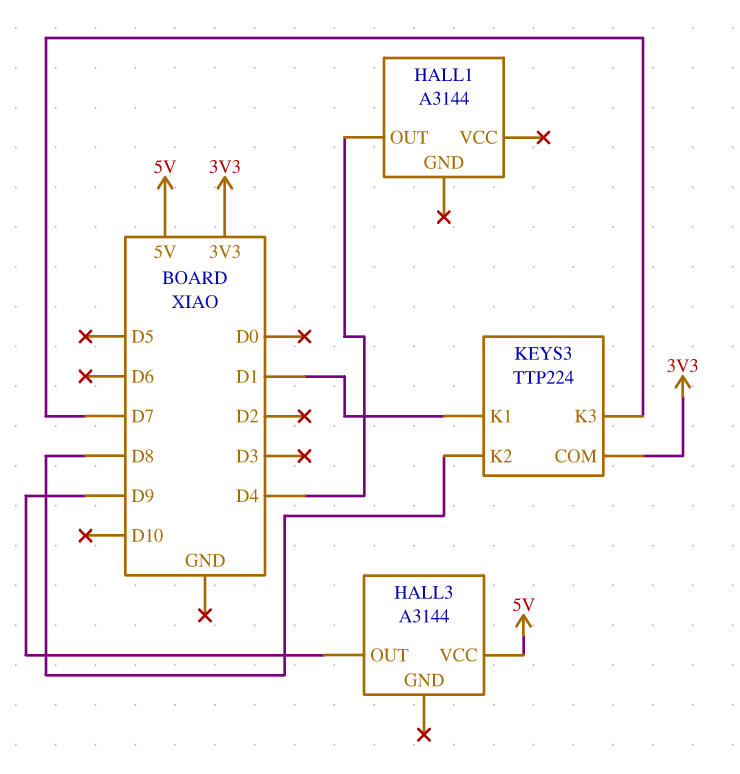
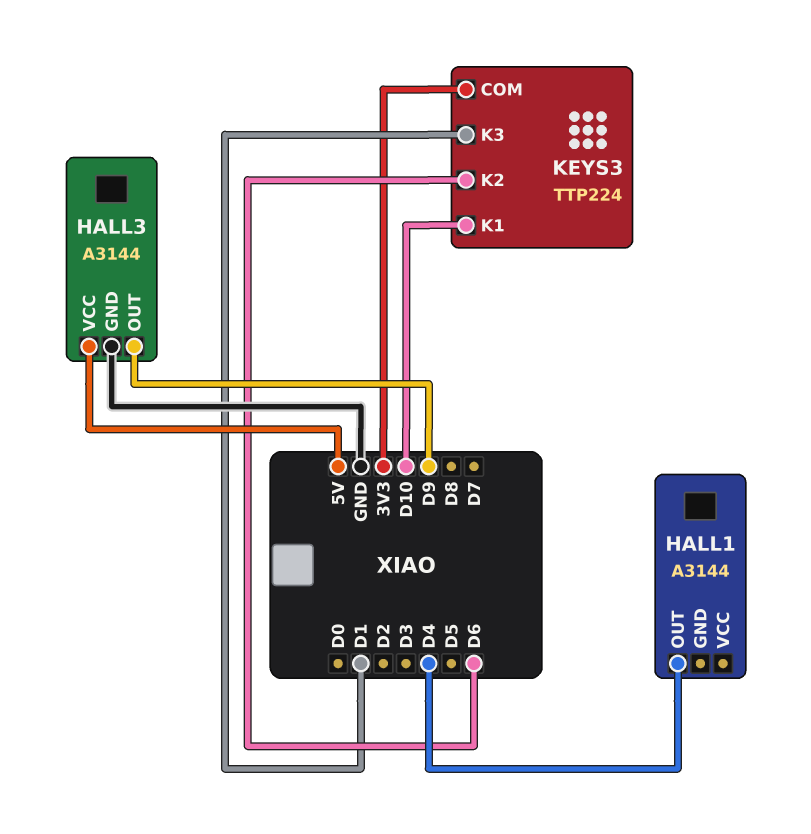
HALL3 pin GND: none -> GND
KEYS3 pin K1: D1 -> D10
KEYS3 pin K2: D8 -> D6
KEYS3 pin K3: D7 -> D1

